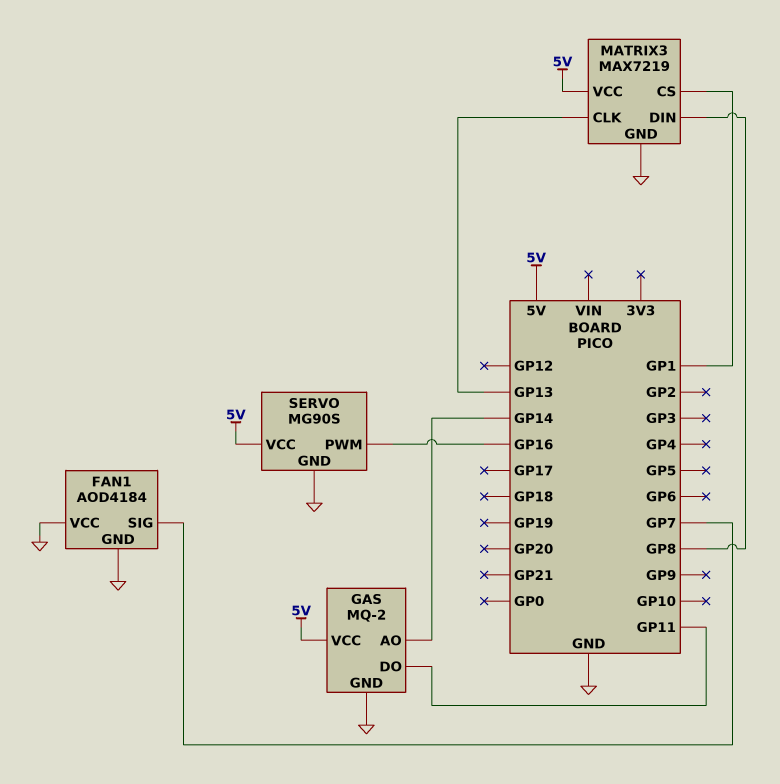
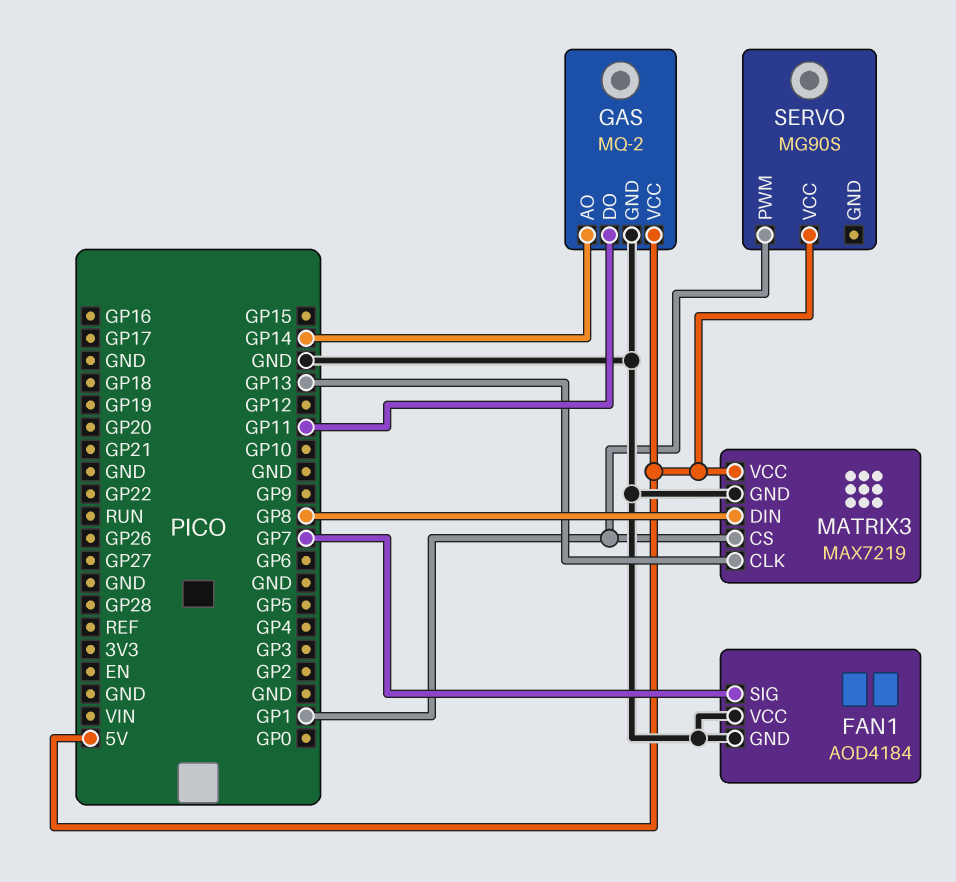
SERVO pin GND: GND -> none
SERVO pin PWM: GP16 -> GP1

